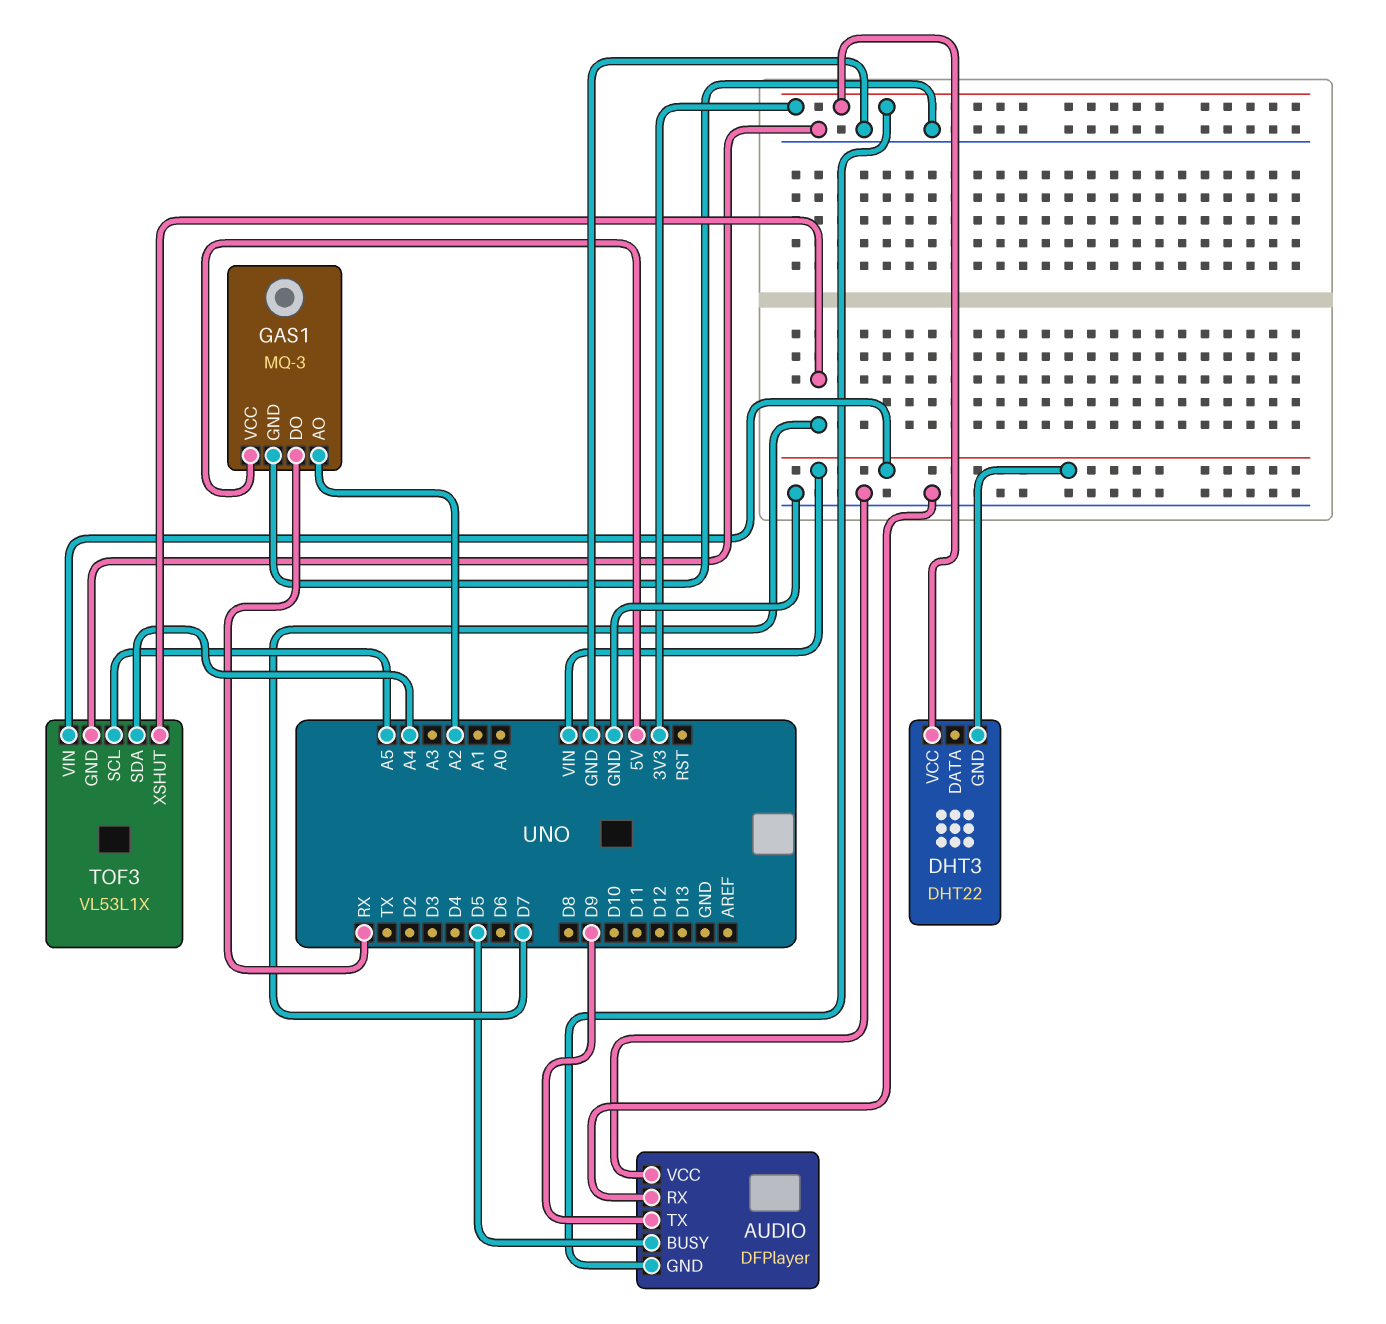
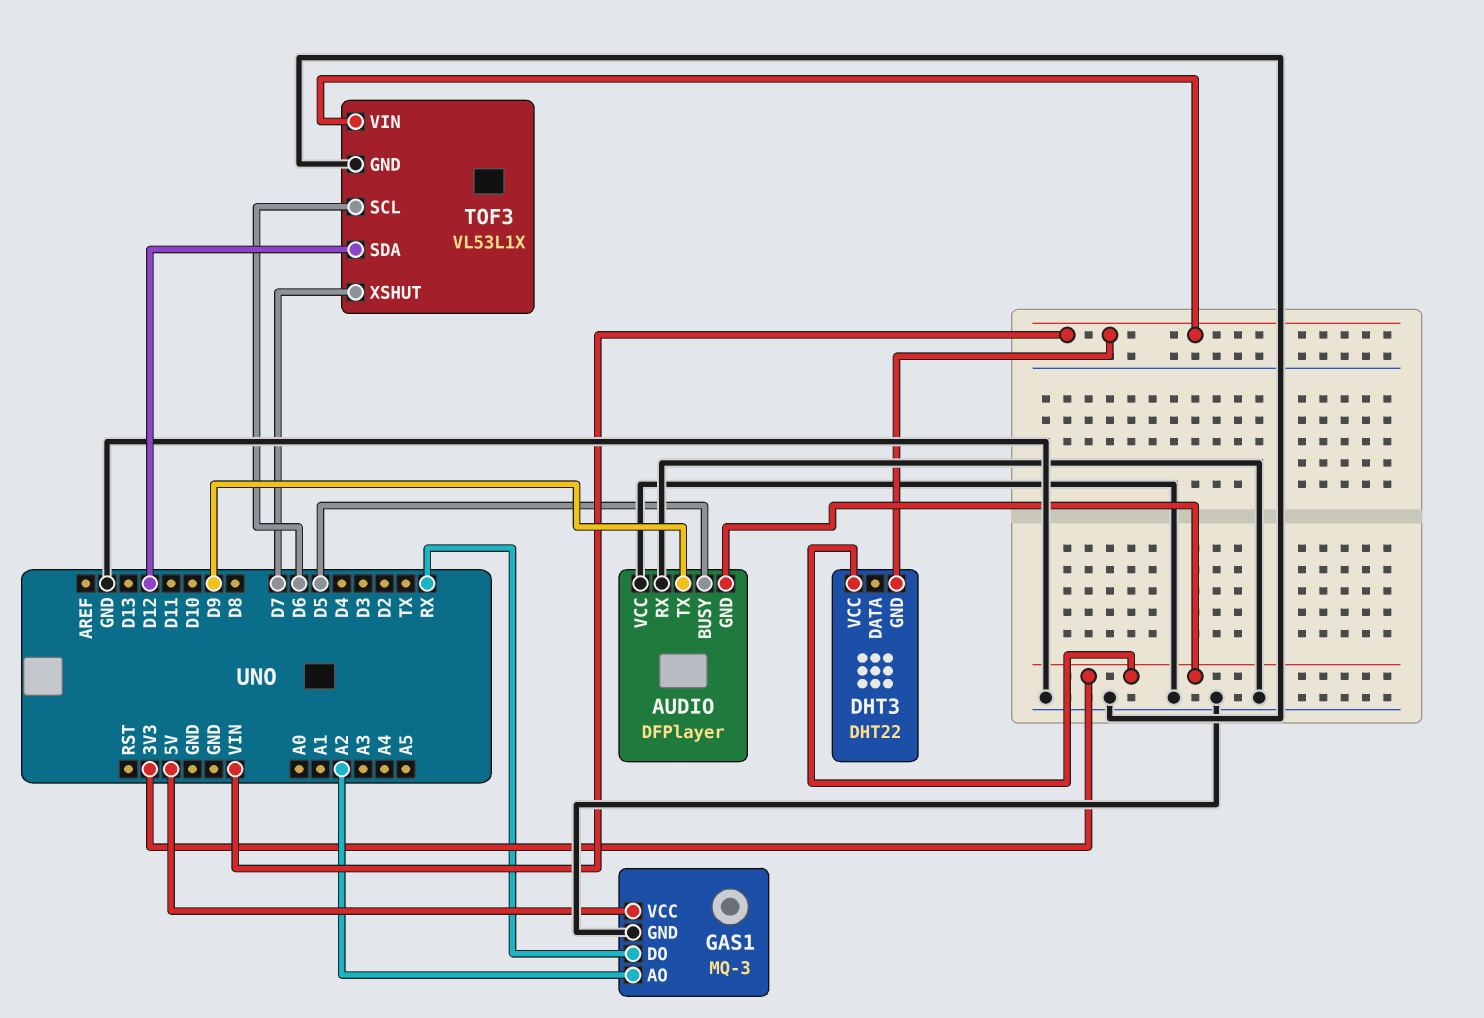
TOF3 pin SCL: A5 -> D6
TOF3 pin SDA: A4 -> D12

